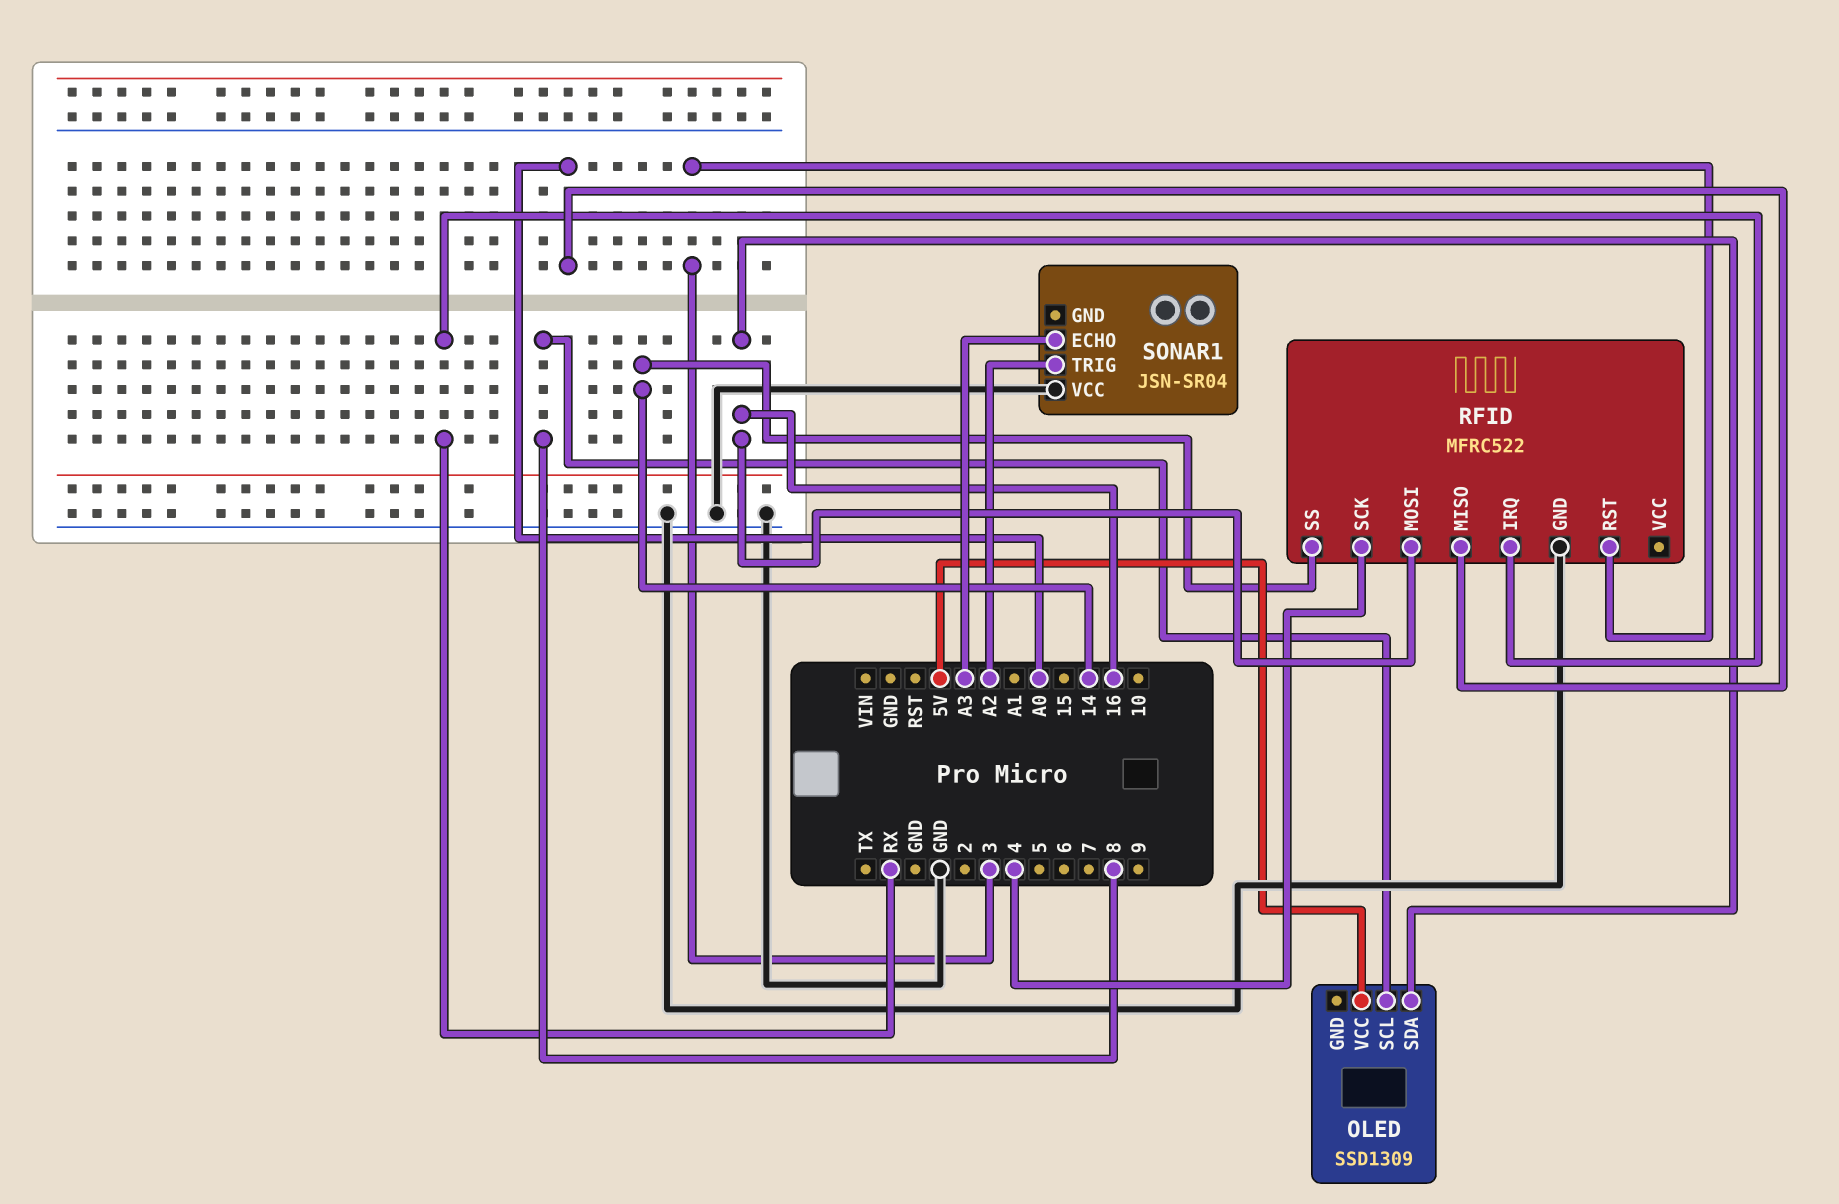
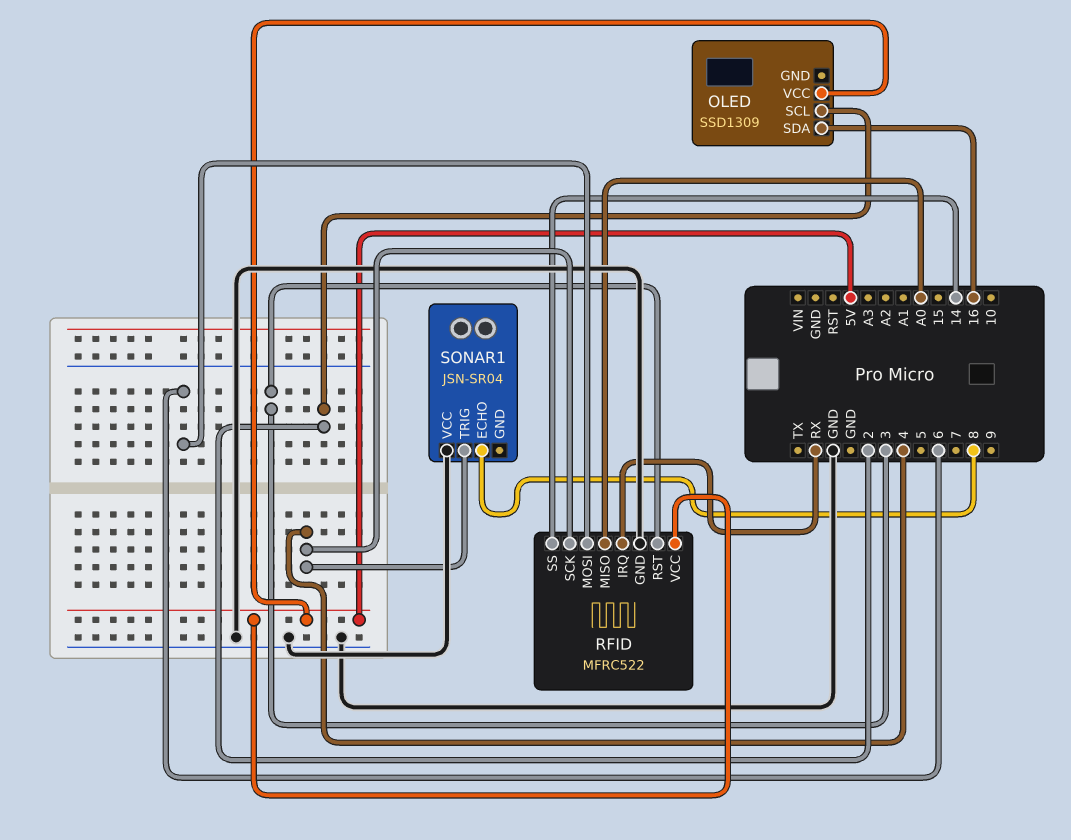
OLED pin SCL: 8 -> 2
RFID pin MOSI: 16 -> 6
RFID pin VCC: none -> 5V
SONAR1 pin ECHO: A3 -> 8
SONAR1 pin TRIG: A2 -> 4

